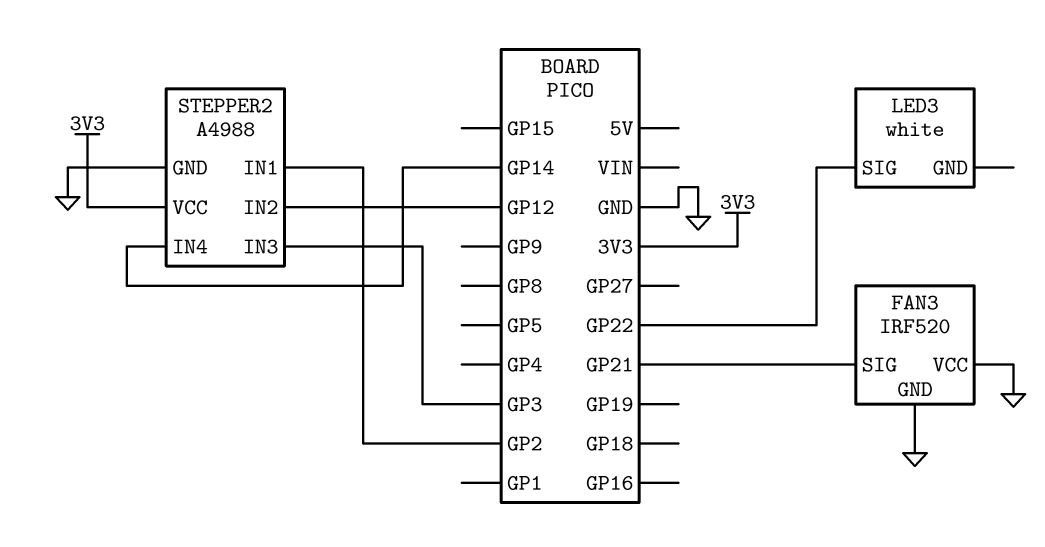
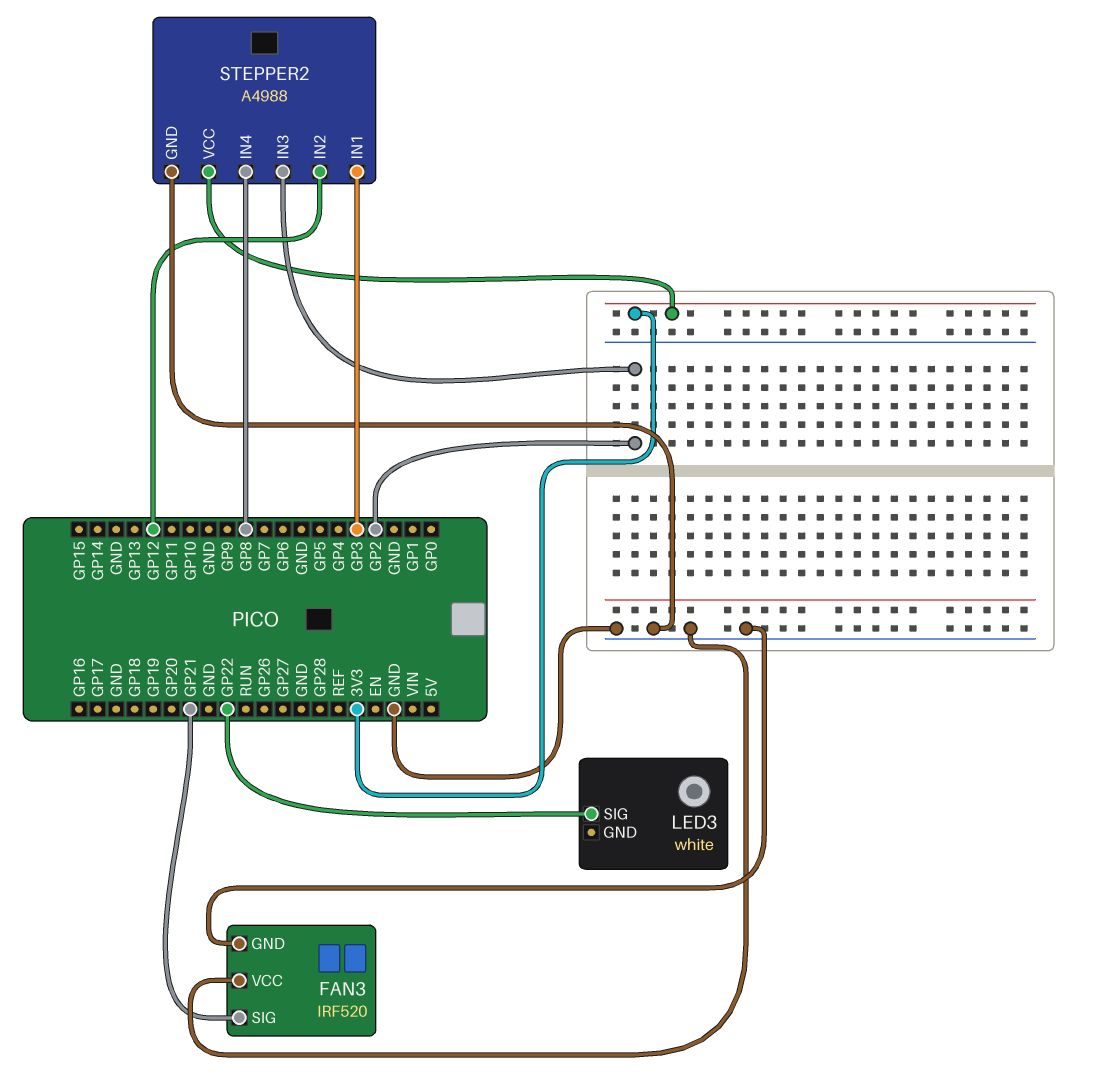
STEPPER2 pin IN1: GP2 -> GP3
STEPPER2 pin IN3: GP3 -> GP2
STEPPER2 pin IN4: GP14 -> GP8

